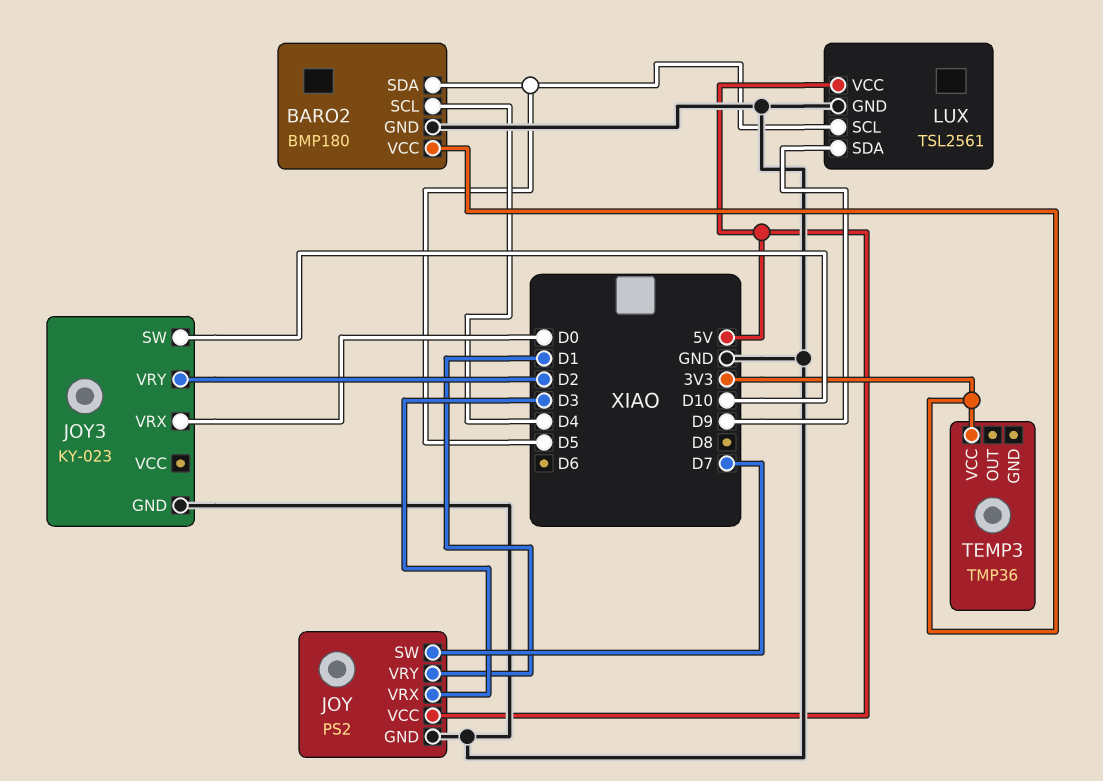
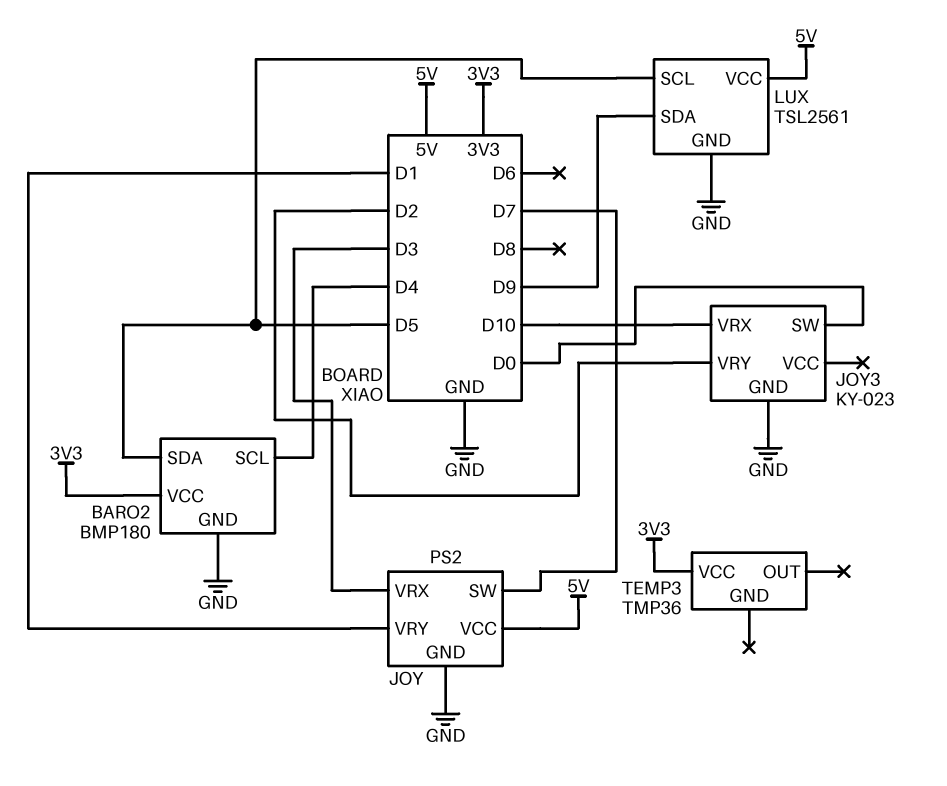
JOY3 pin SW: D10 -> D0
JOY3 pin VRX: D0 -> D10

